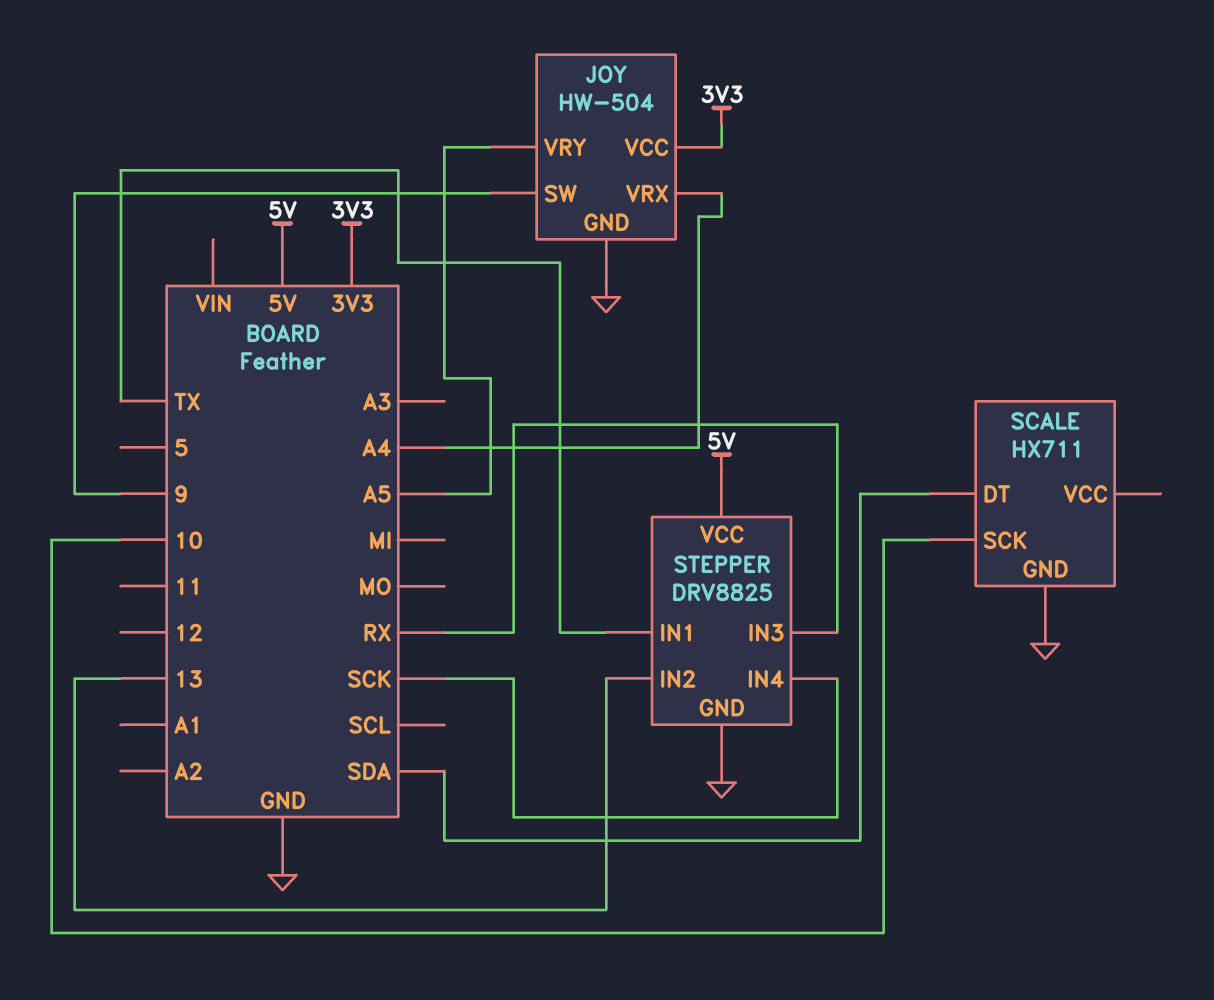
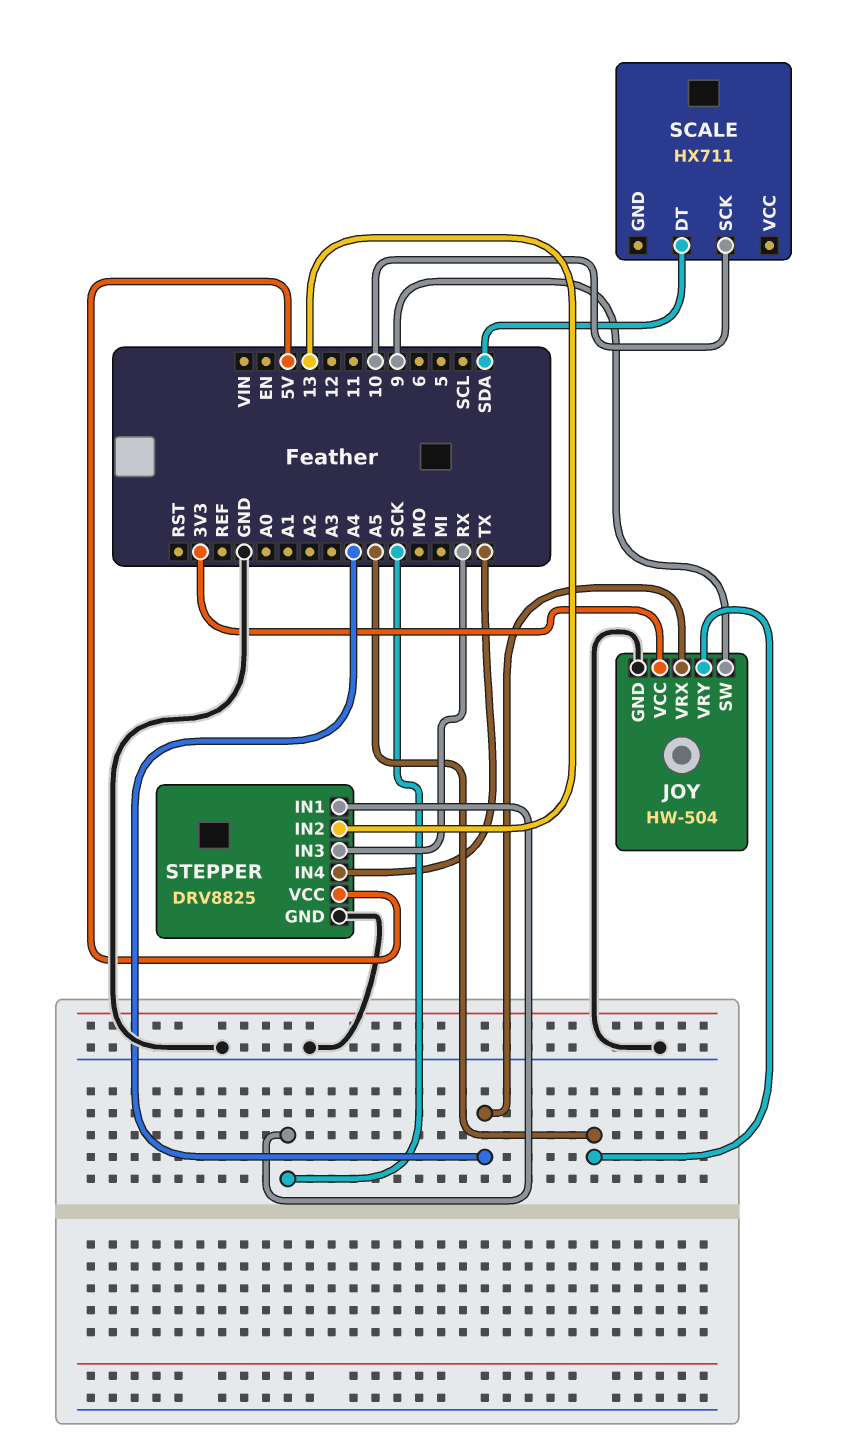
SCALE pin GND: GND -> none
STEPPER pin IN1: TX -> SCK
STEPPER pin IN4: SCK -> TX

